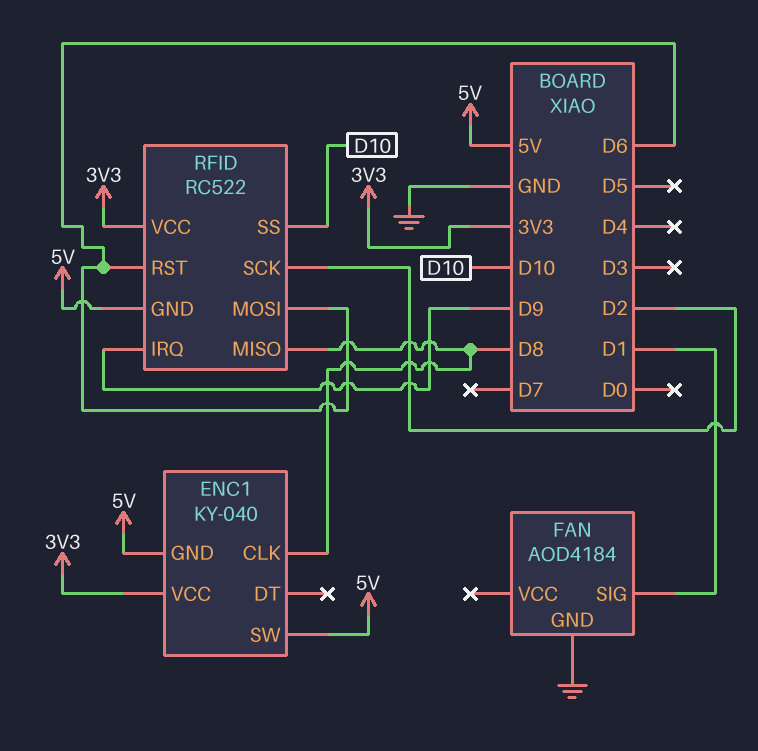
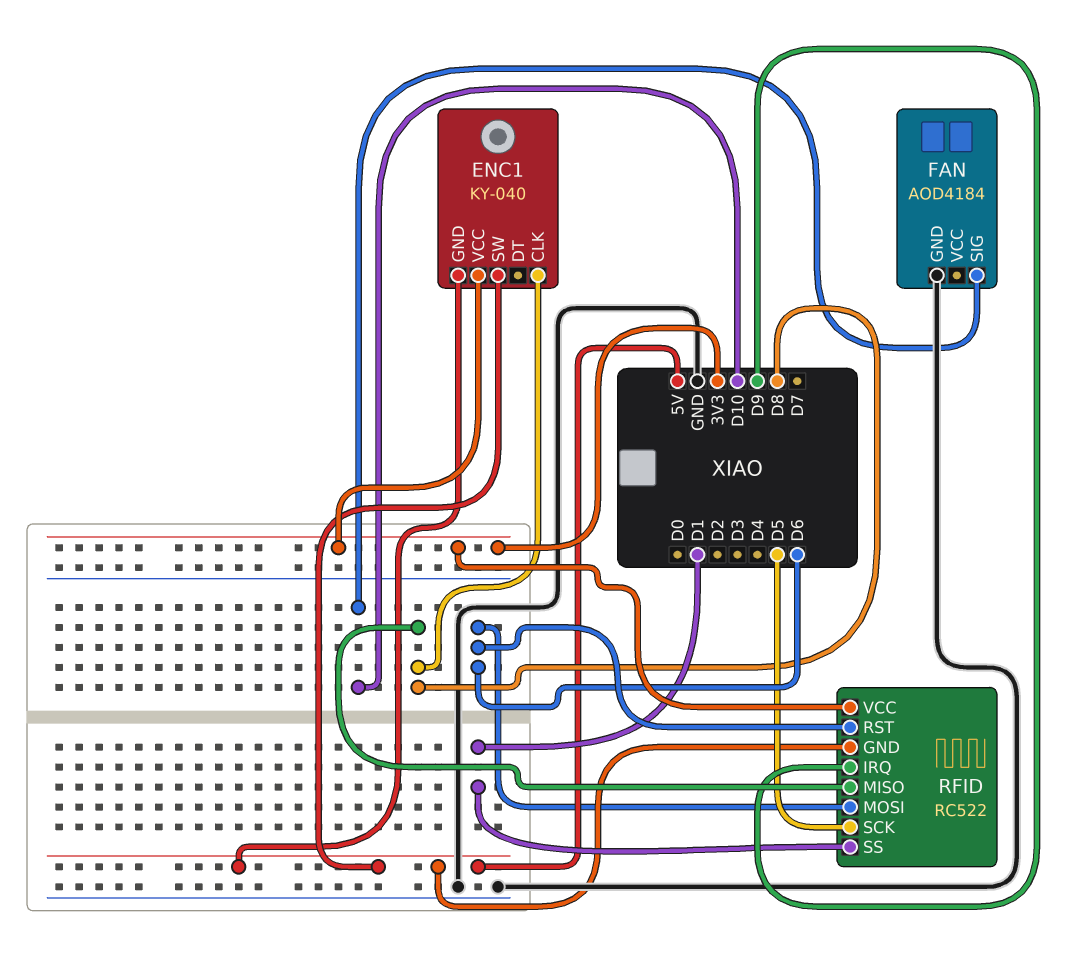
FAN pin SIG: D1 -> D10
RFID pin SCK: D2 -> D5
RFID pin SS: D10 -> D1

